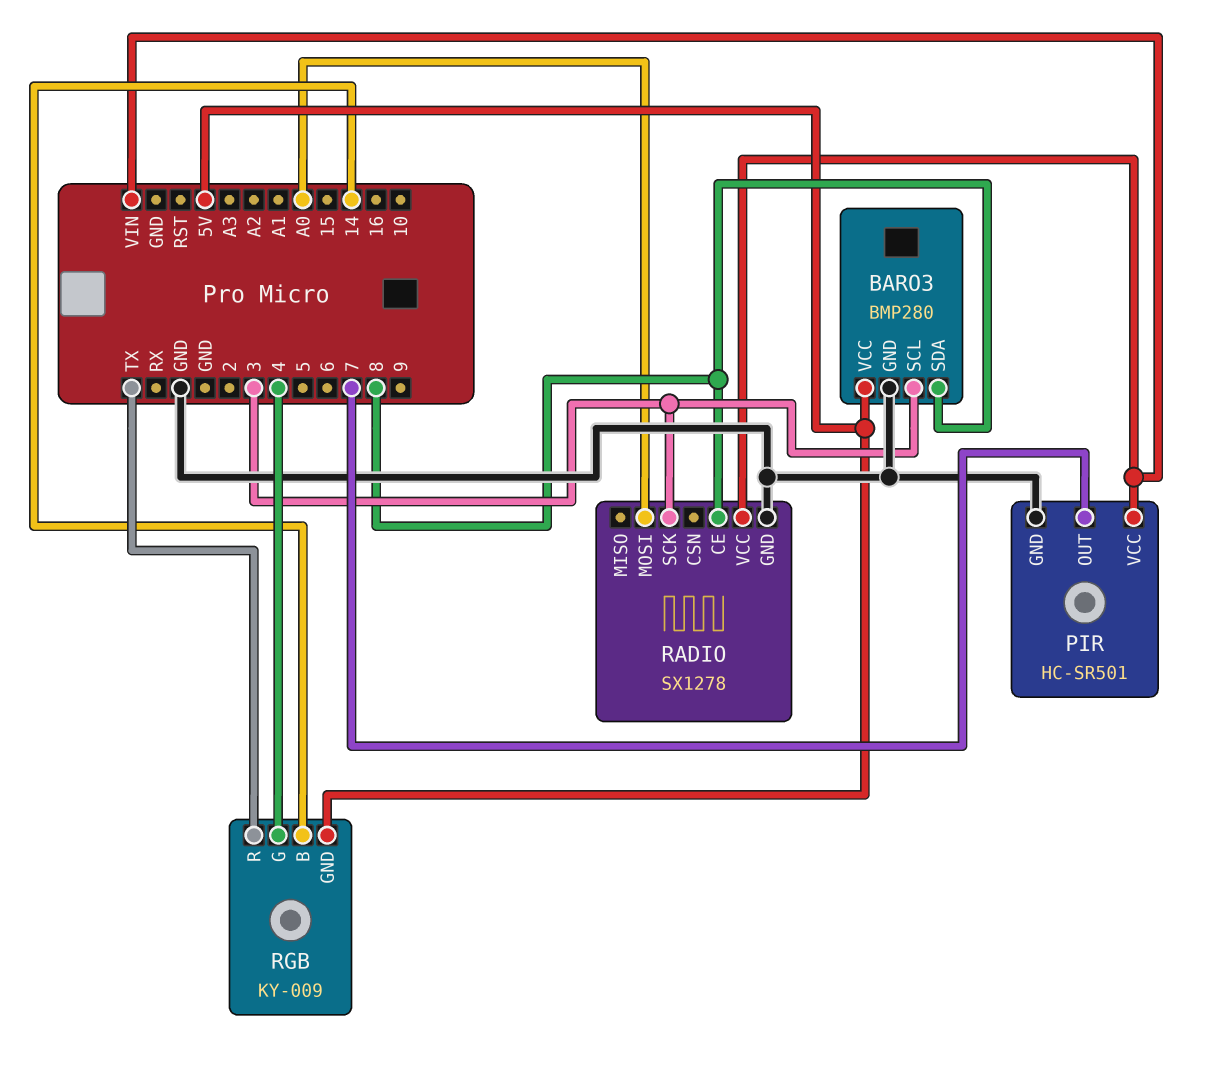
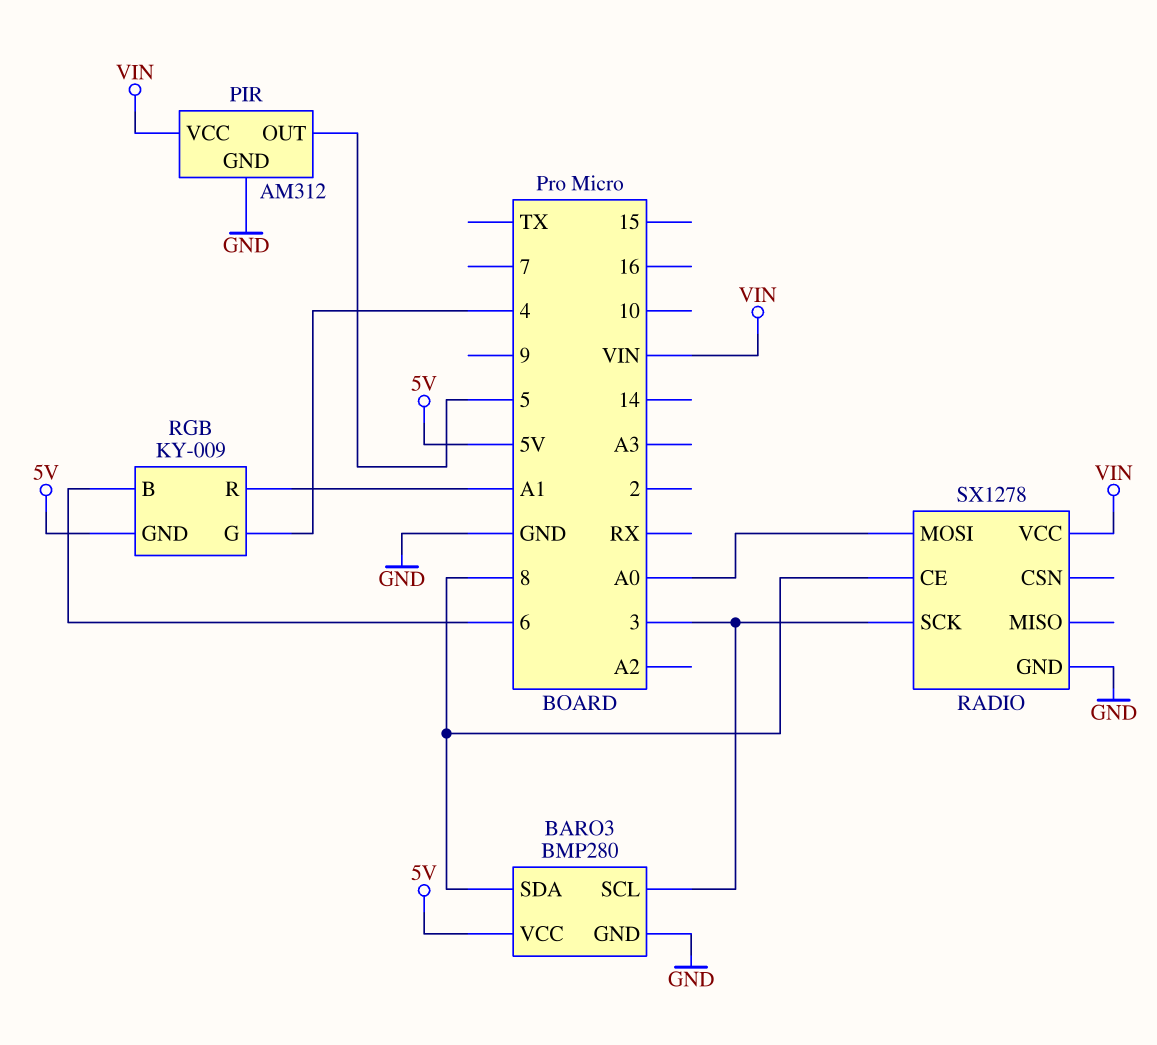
PIR: HC-SR501 -> AM312
PIR pin OUT: 7 -> 5
RGB pin B: 14 -> 6
RGB pin R: TX -> A1

